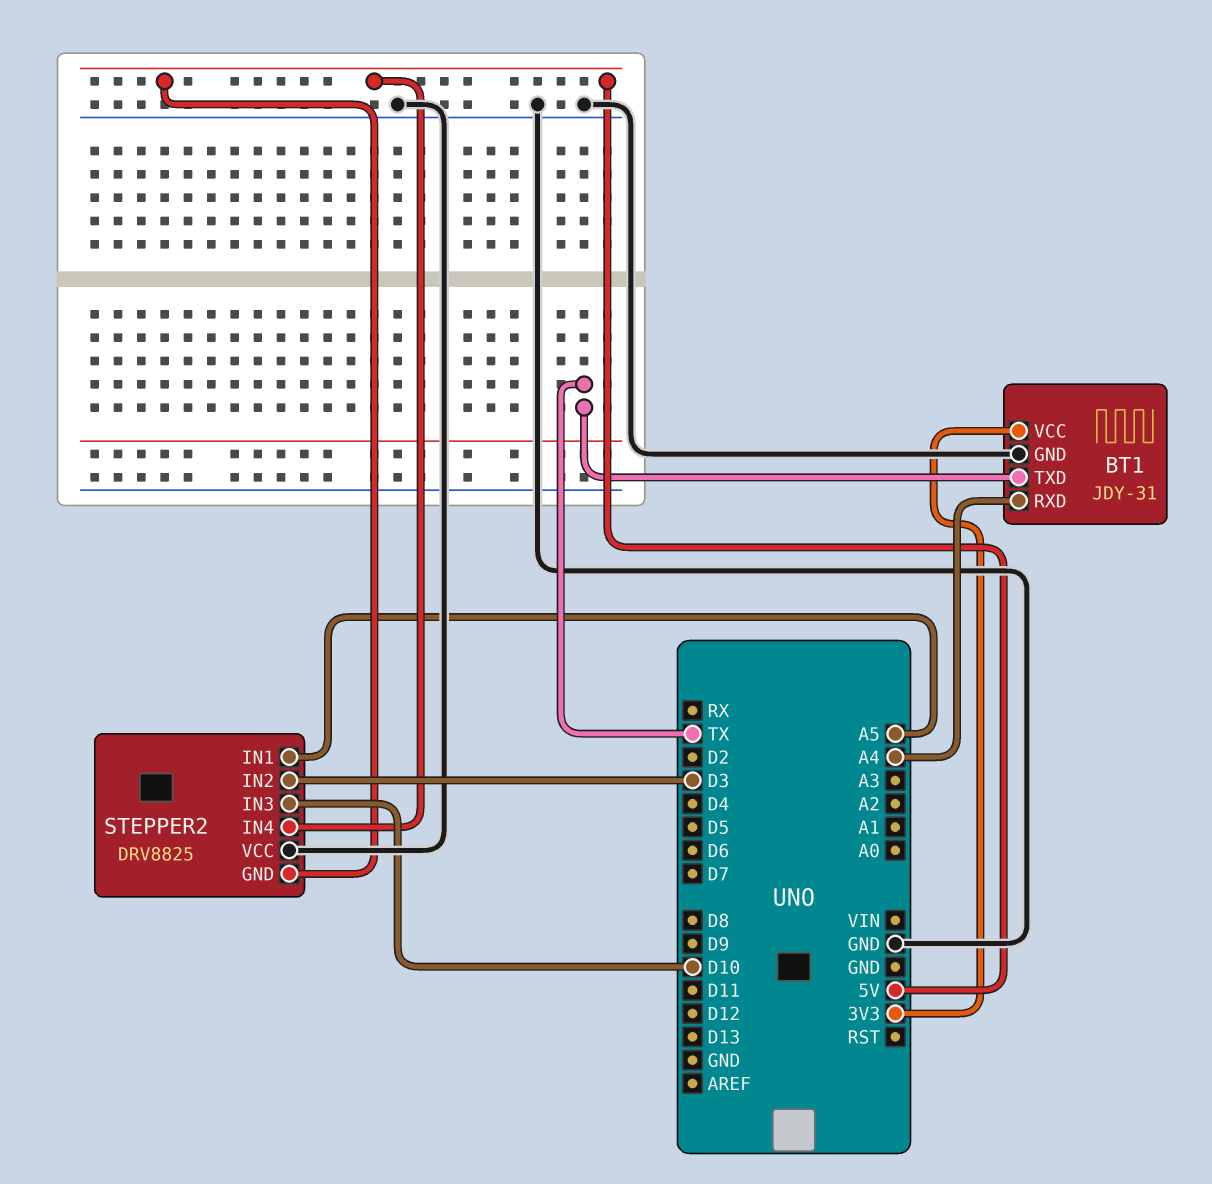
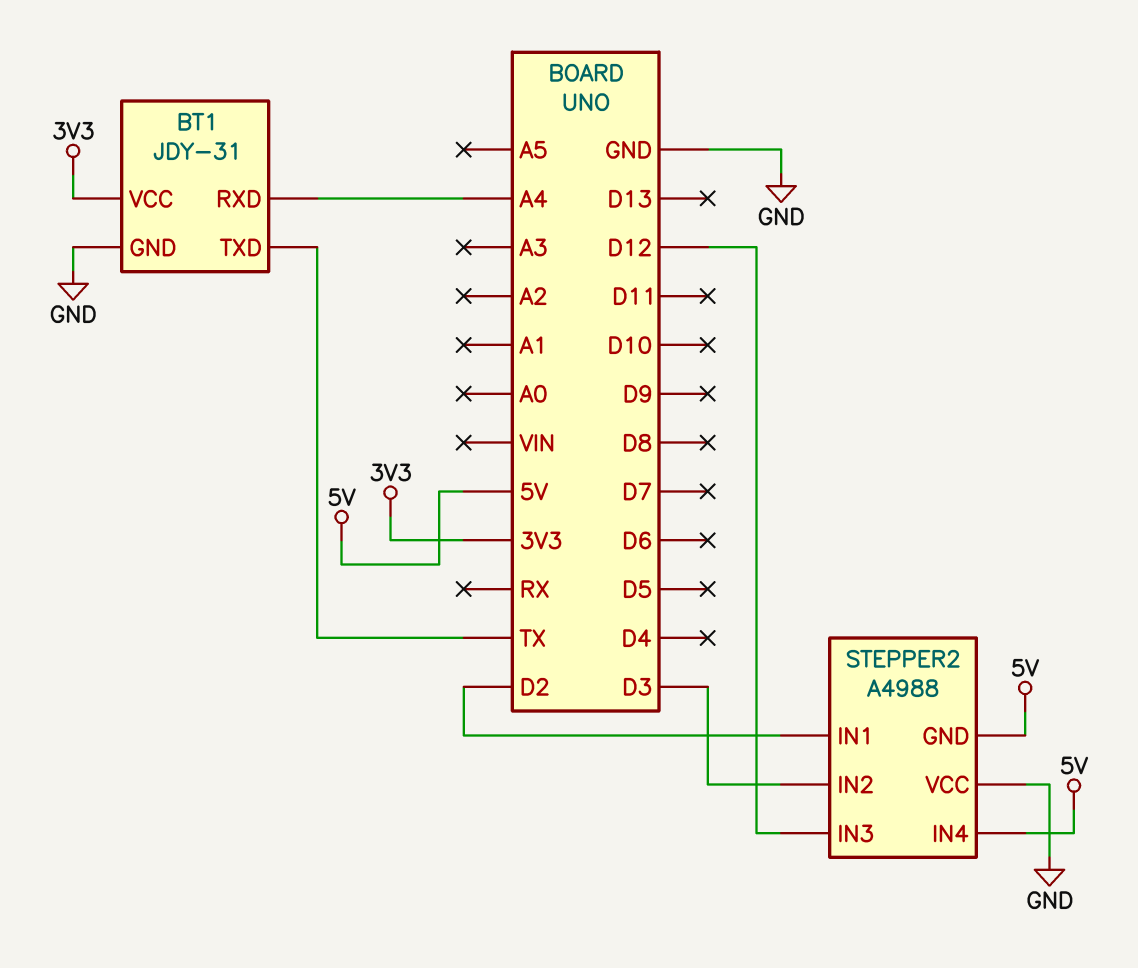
STEPPER2: DRV8825 -> A4988
STEPPER2 pin IN1: A5 -> D2
STEPPER2 pin IN3: D10 -> D12

